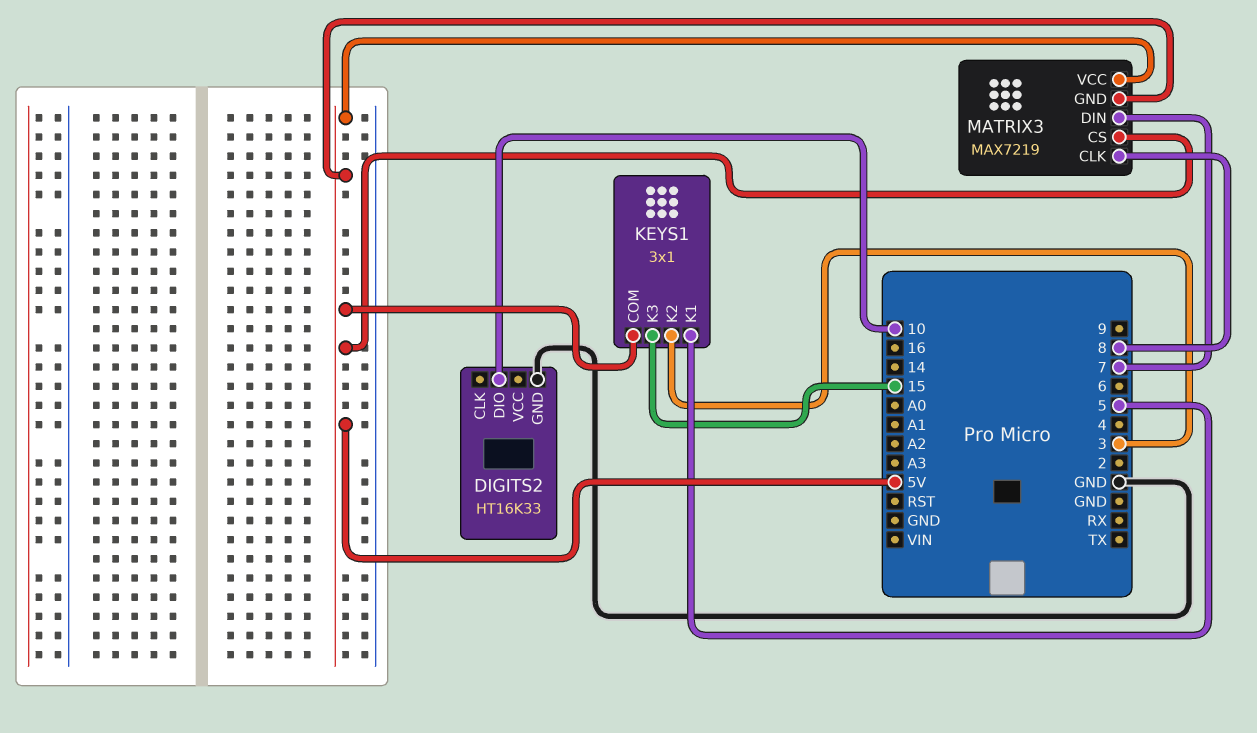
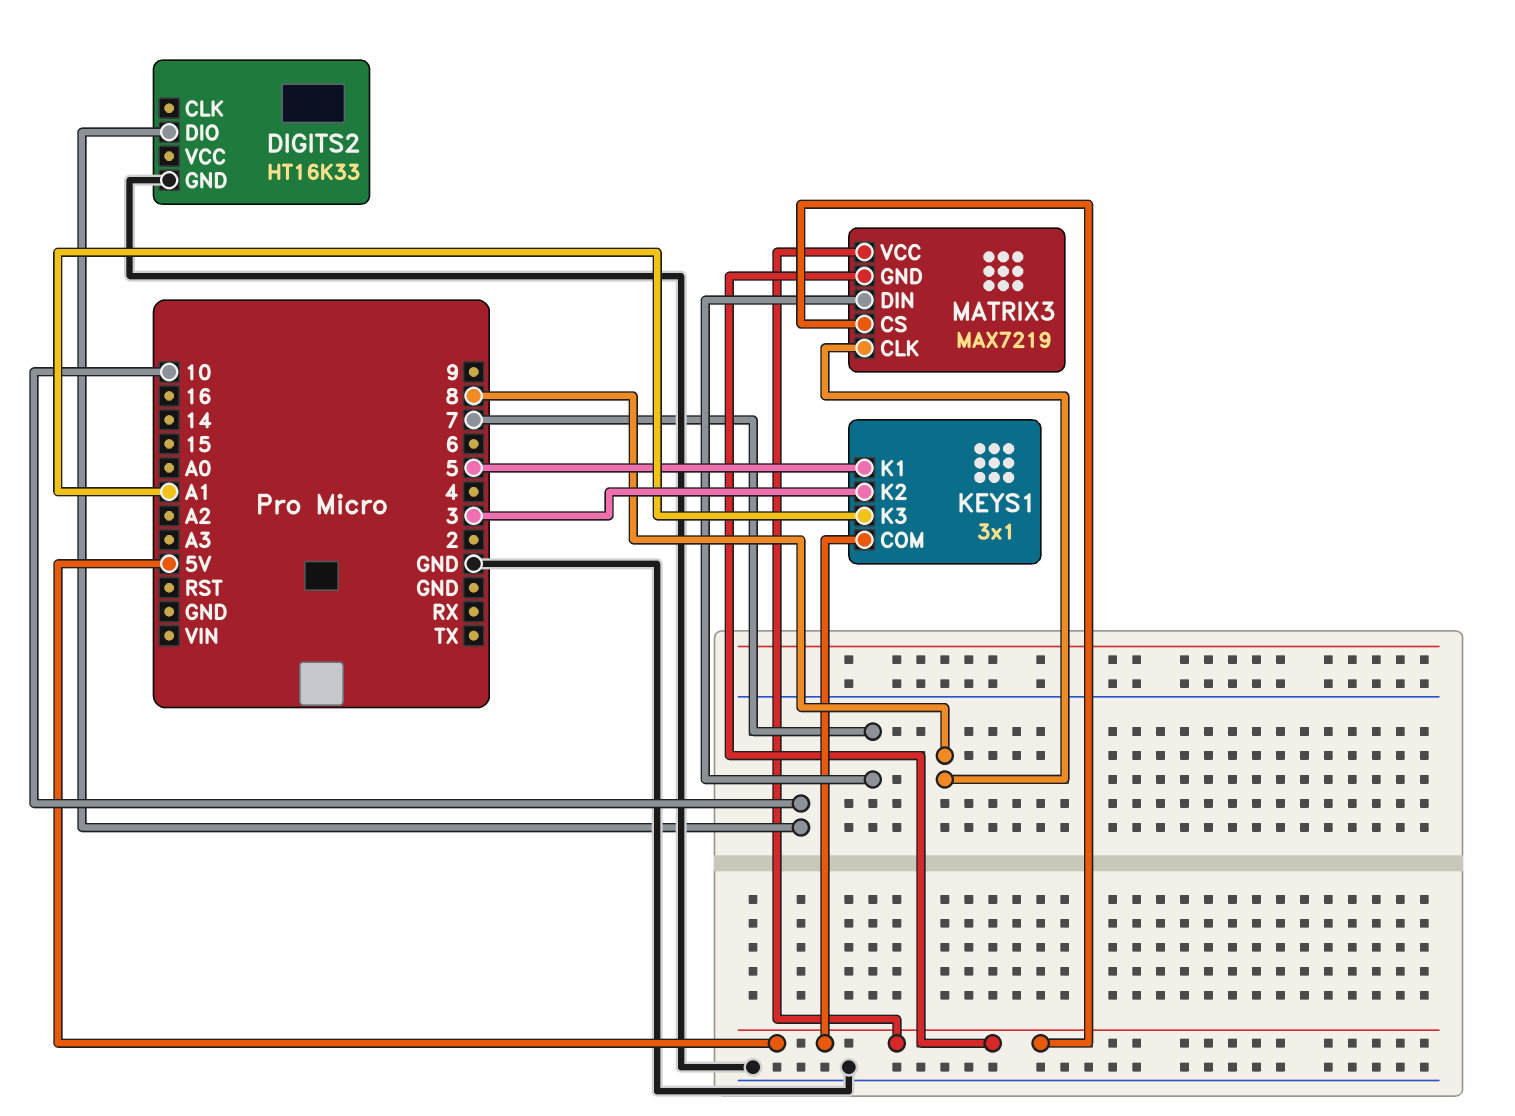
KEYS1 pin K3: 15 -> A1

